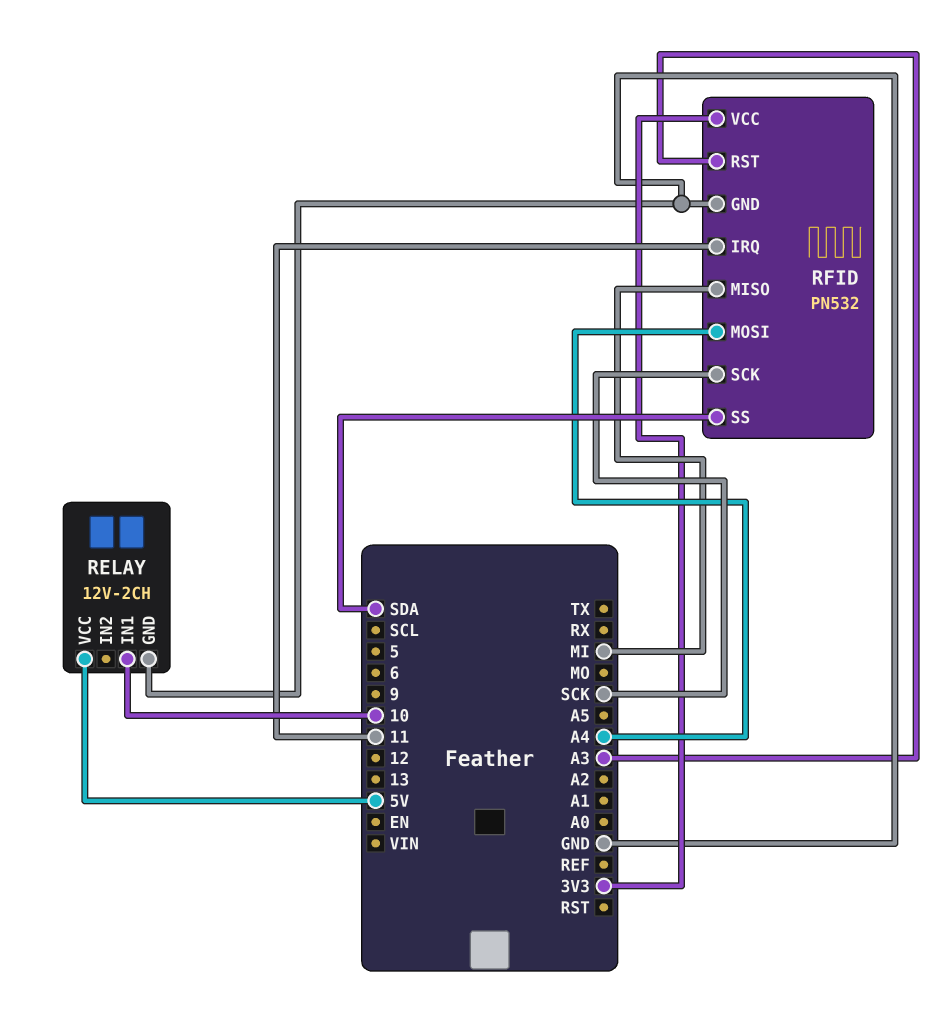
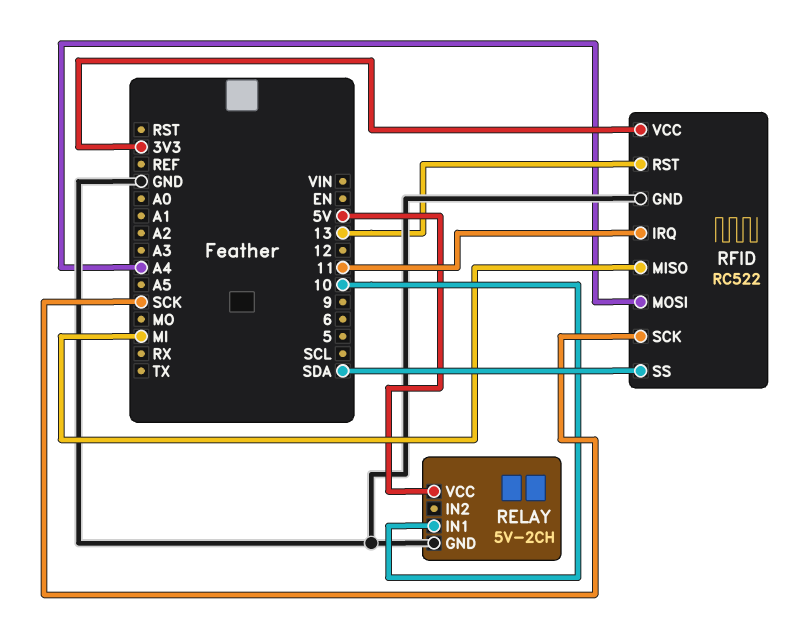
RELAY: 12V-2CH -> 5V-2CH
RFID: PN532 -> RC522
RFID pin RST: A3 -> 13

